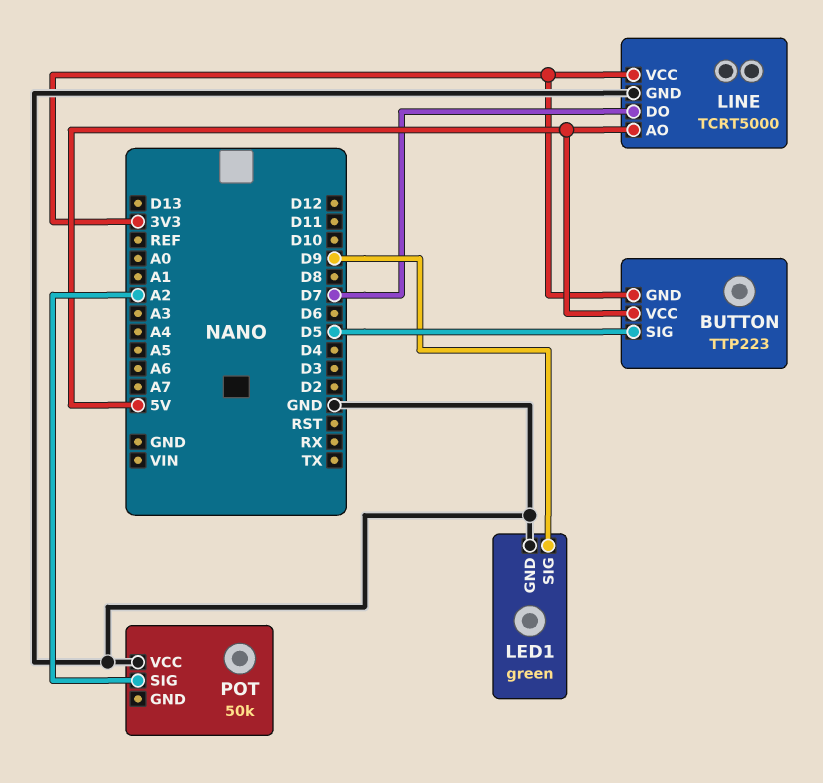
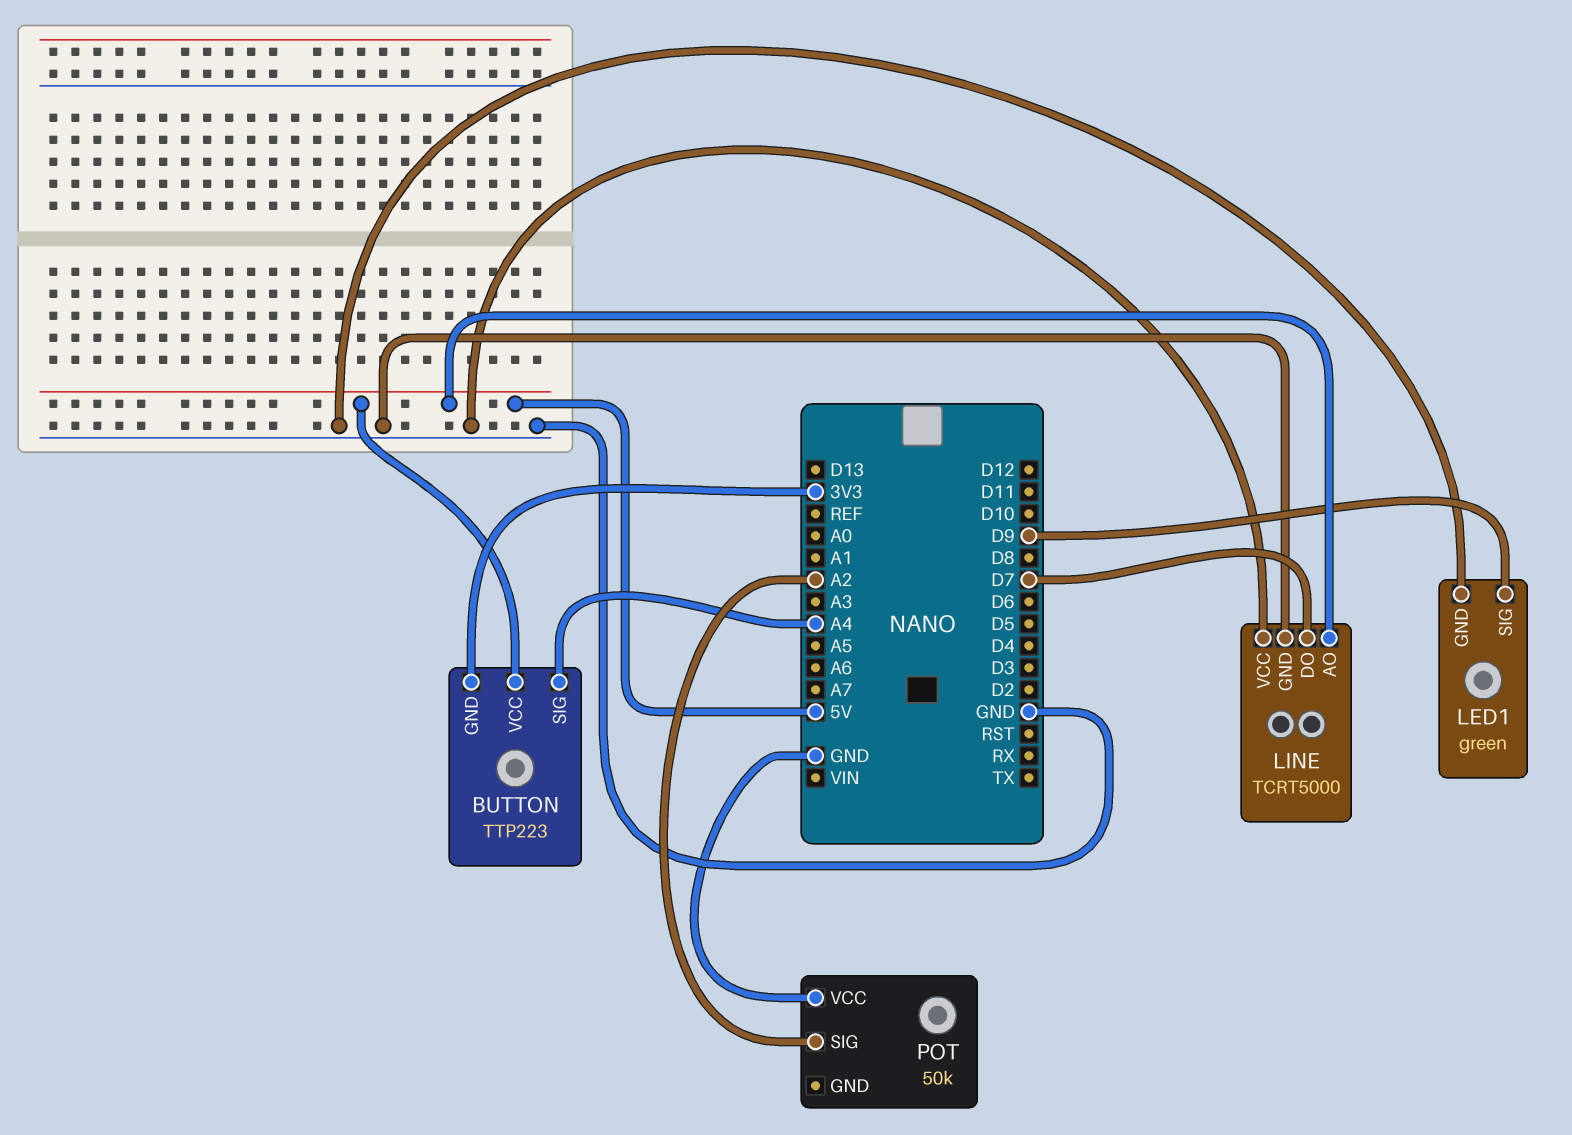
BUTTON pin SIG: D5 -> A4
LINE pin VCC: 3V3 -> GND

